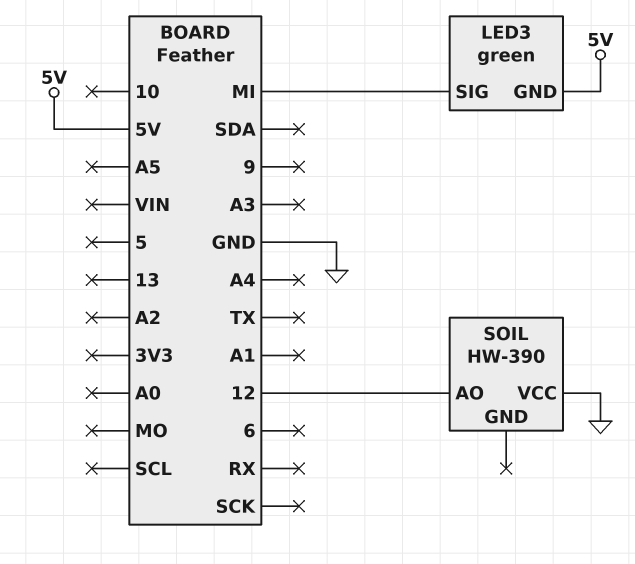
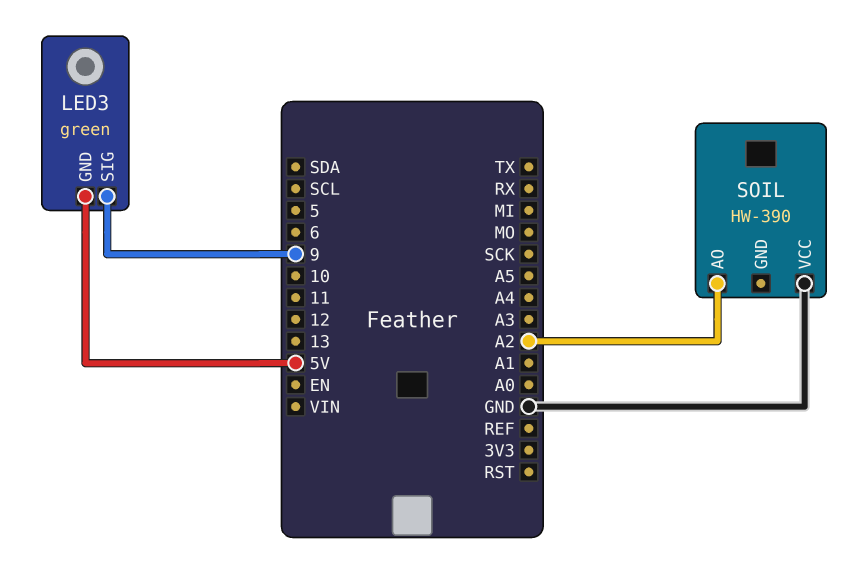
LED3 pin SIG: MI -> 9
SOIL pin AO: 12 -> A2

